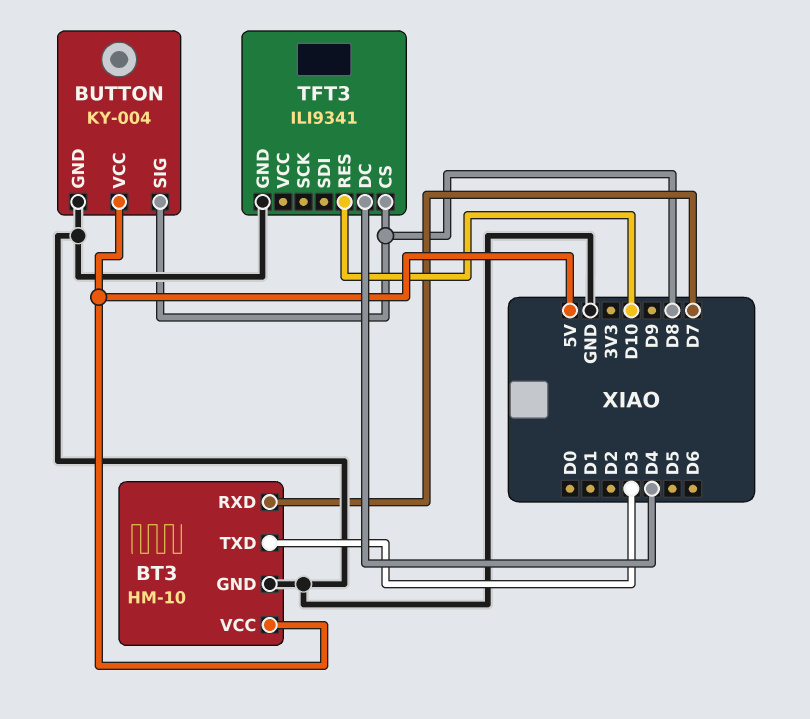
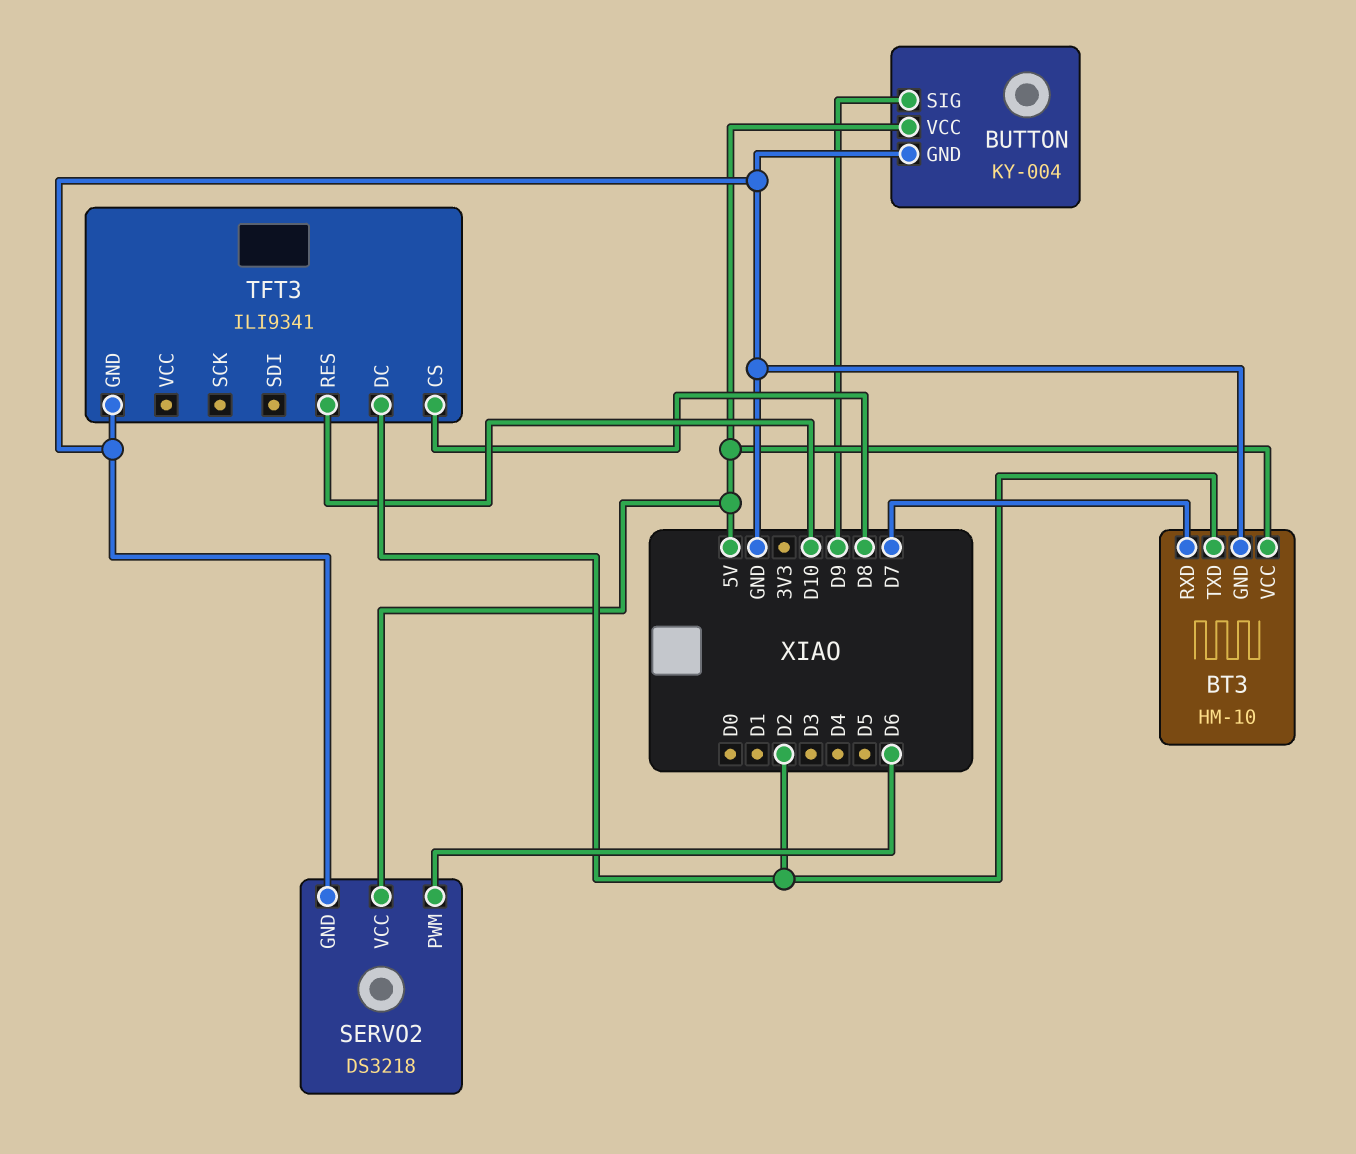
BT3 pin TXD: D3 -> D2
BUTTON pin SIG: D8 -> D9
SERVO2: none -> DS3218
SERVO2 pin GND: none -> GND
SERVO2 pin PWM: none -> D6
SERVO2 pin VCC: none -> 5V
TFT3 pin DC: D4 -> D2

